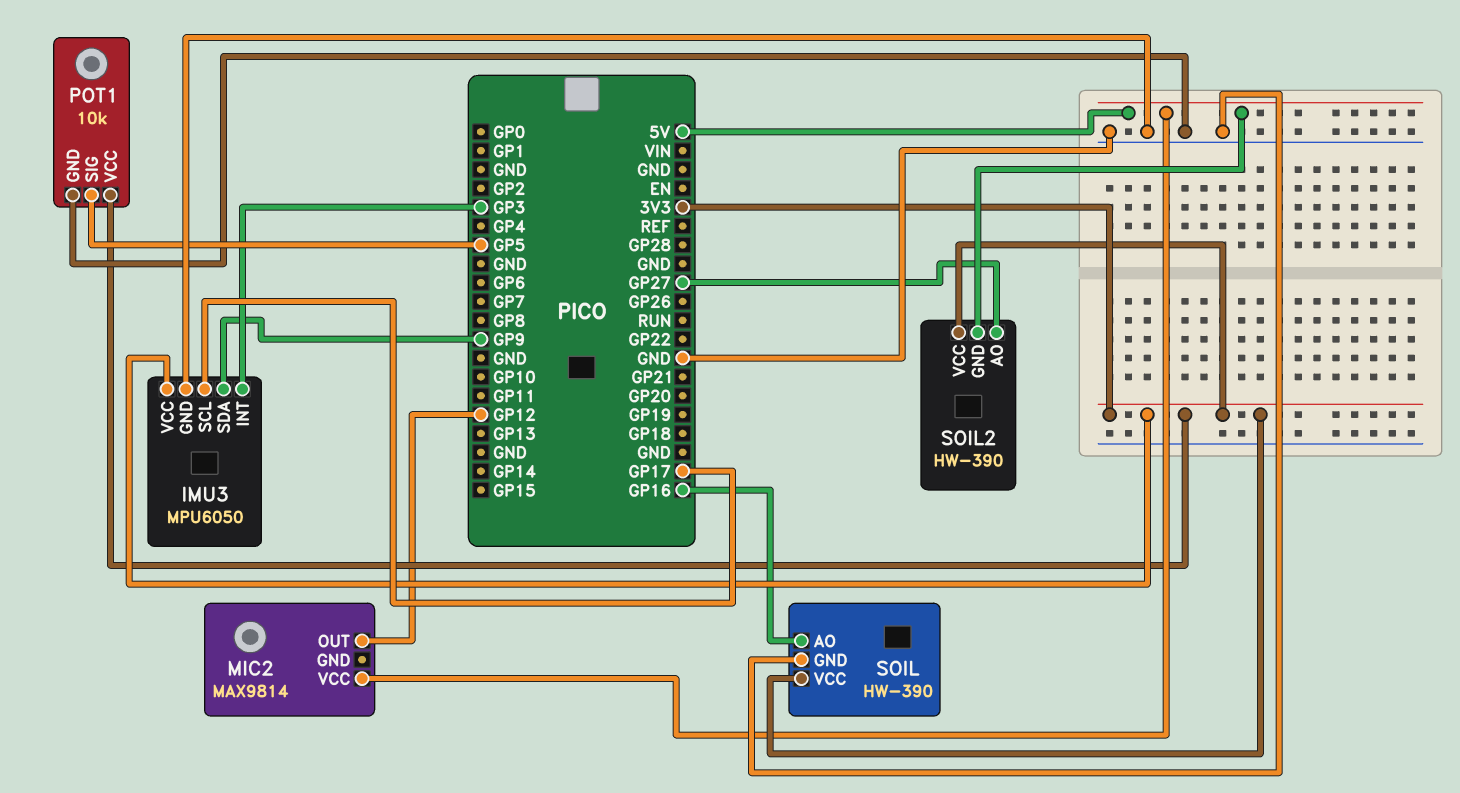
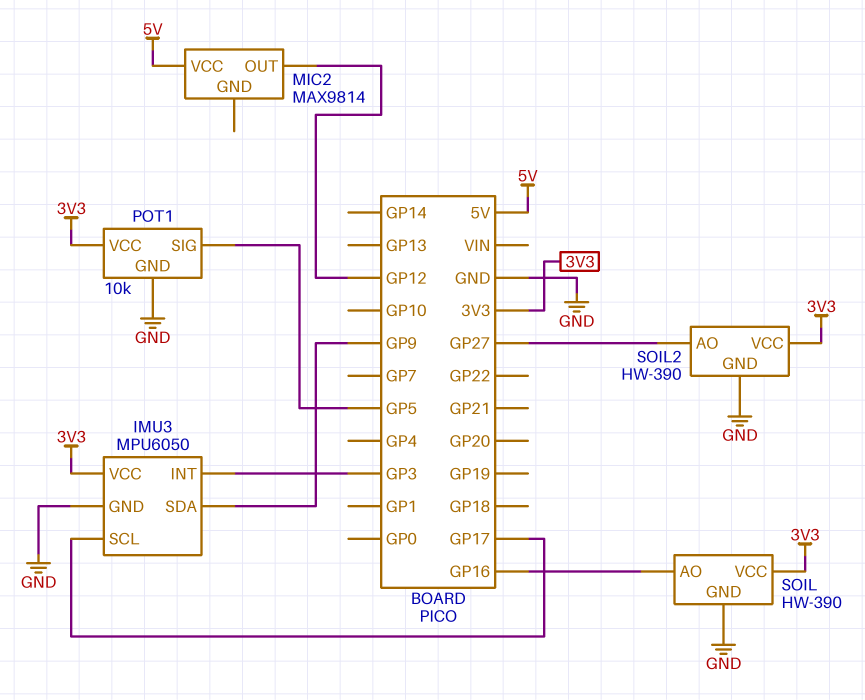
SOIL2 pin GND: 5V -> GND

